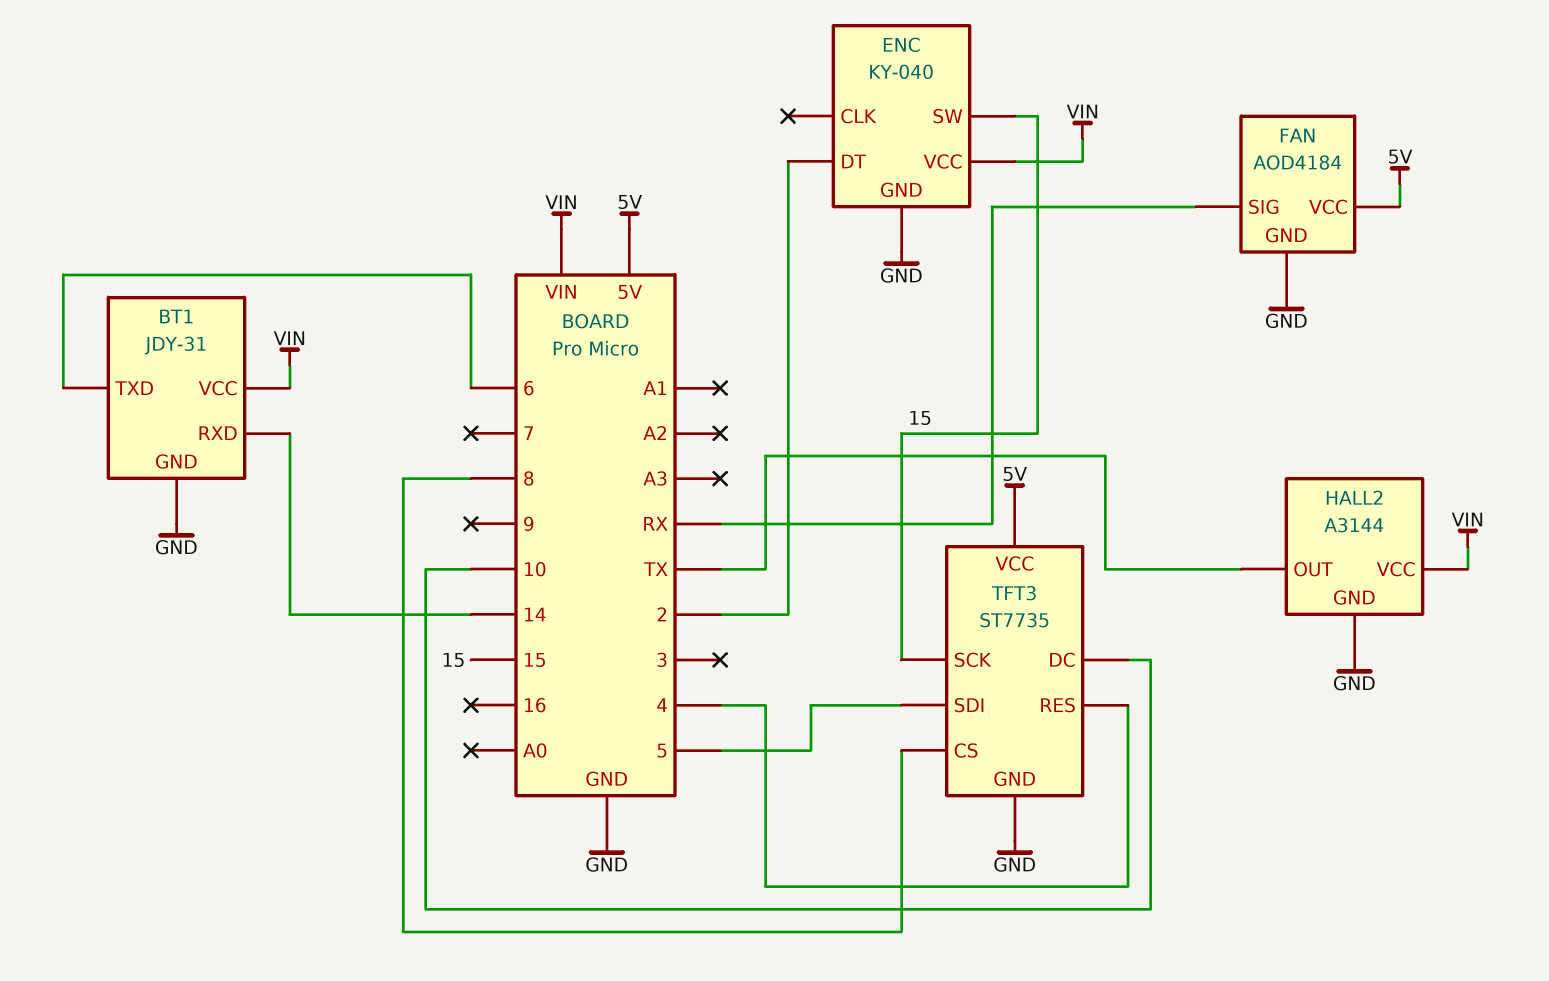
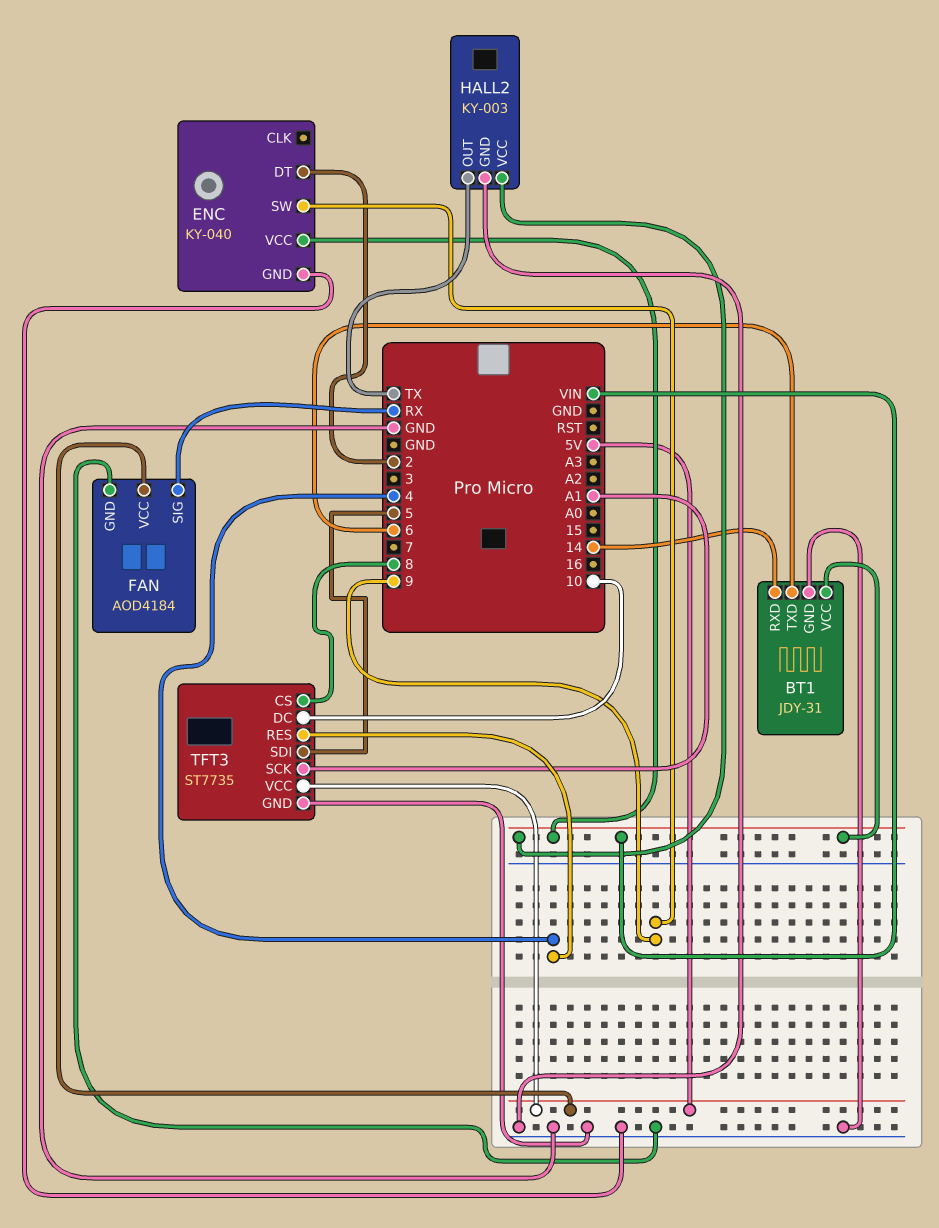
ENC pin SW: 15 -> 9
HALL2: A3144 -> KY-003
TFT3 pin SCK: 15 -> A1

